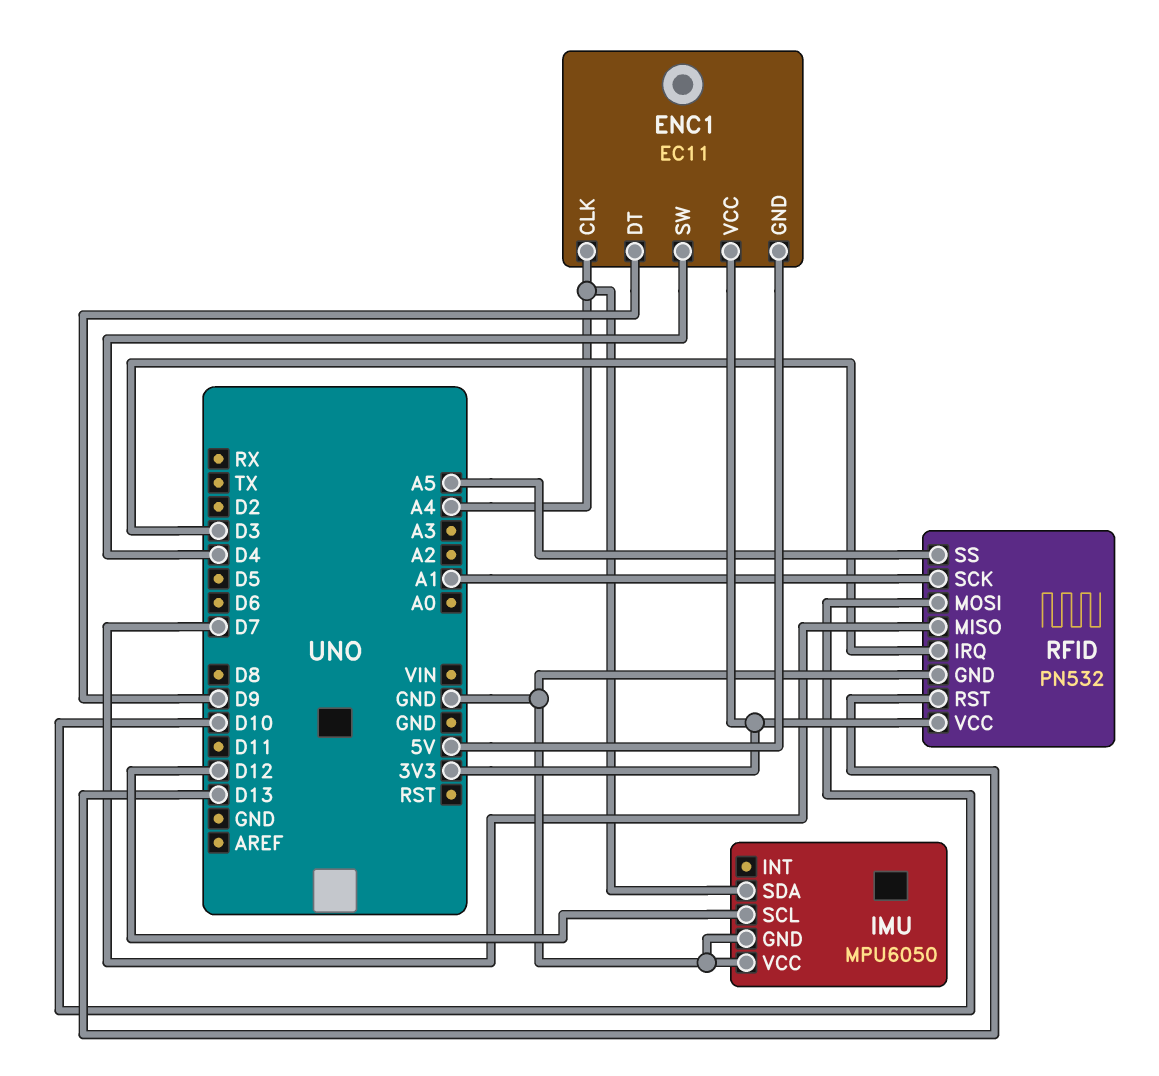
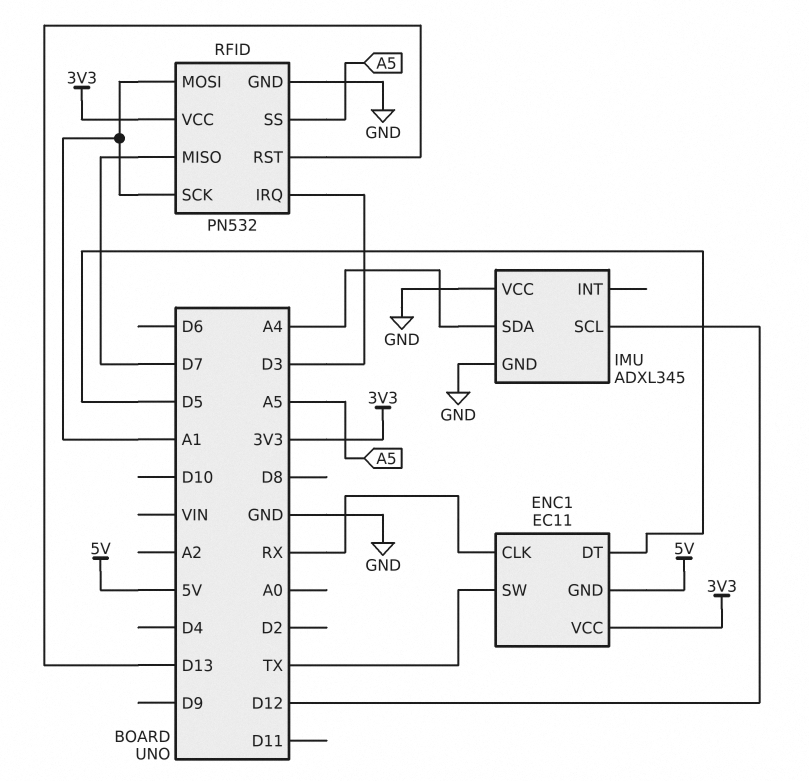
ENC1 pin CLK: A4 -> RX
ENC1 pin DT: D9 -> D5
ENC1 pin SW: D4 -> TX
IMU: MPU6050 -> ADXL345
RFID pin MOSI: D10 -> A1

